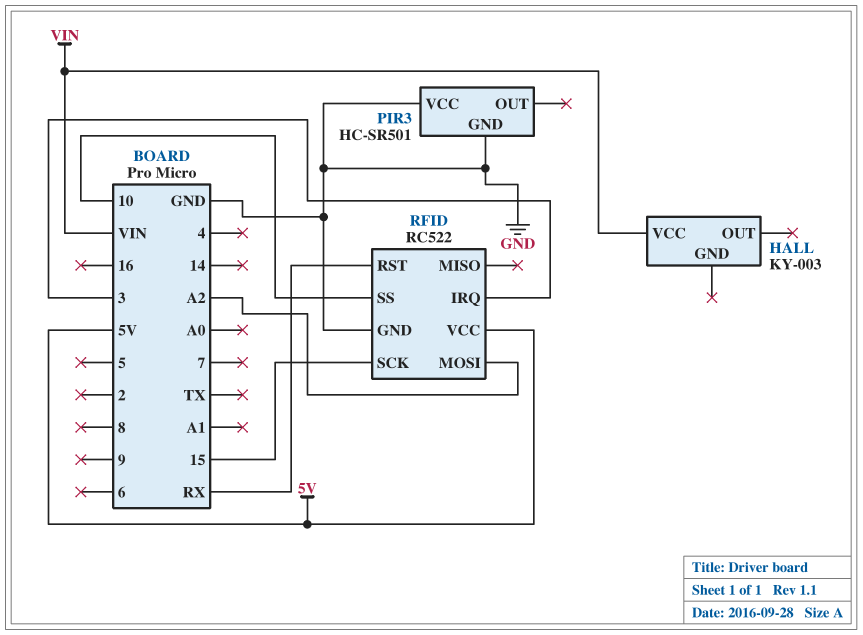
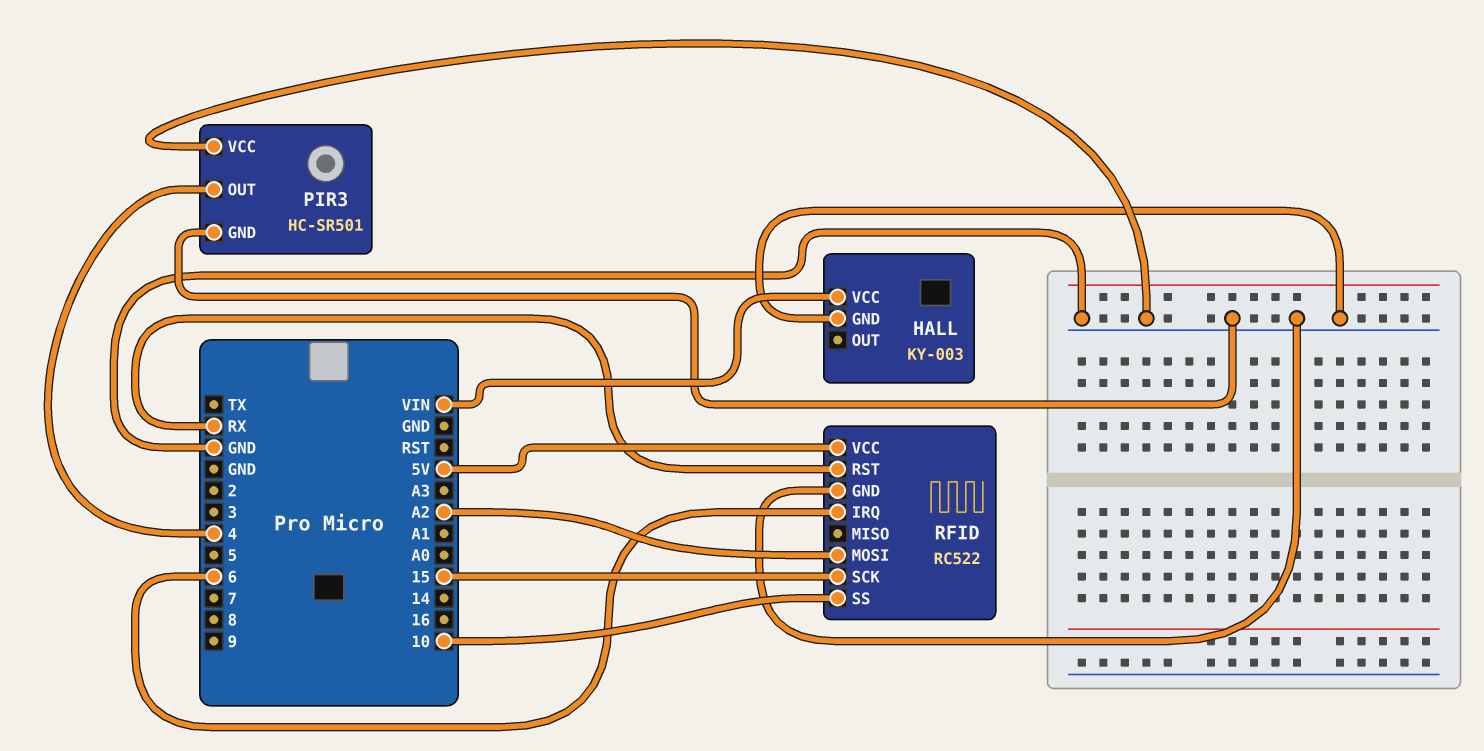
HALL pin GND: none -> GND
PIR3 pin OUT: none -> 4
RFID pin IRQ: 3 -> 6

